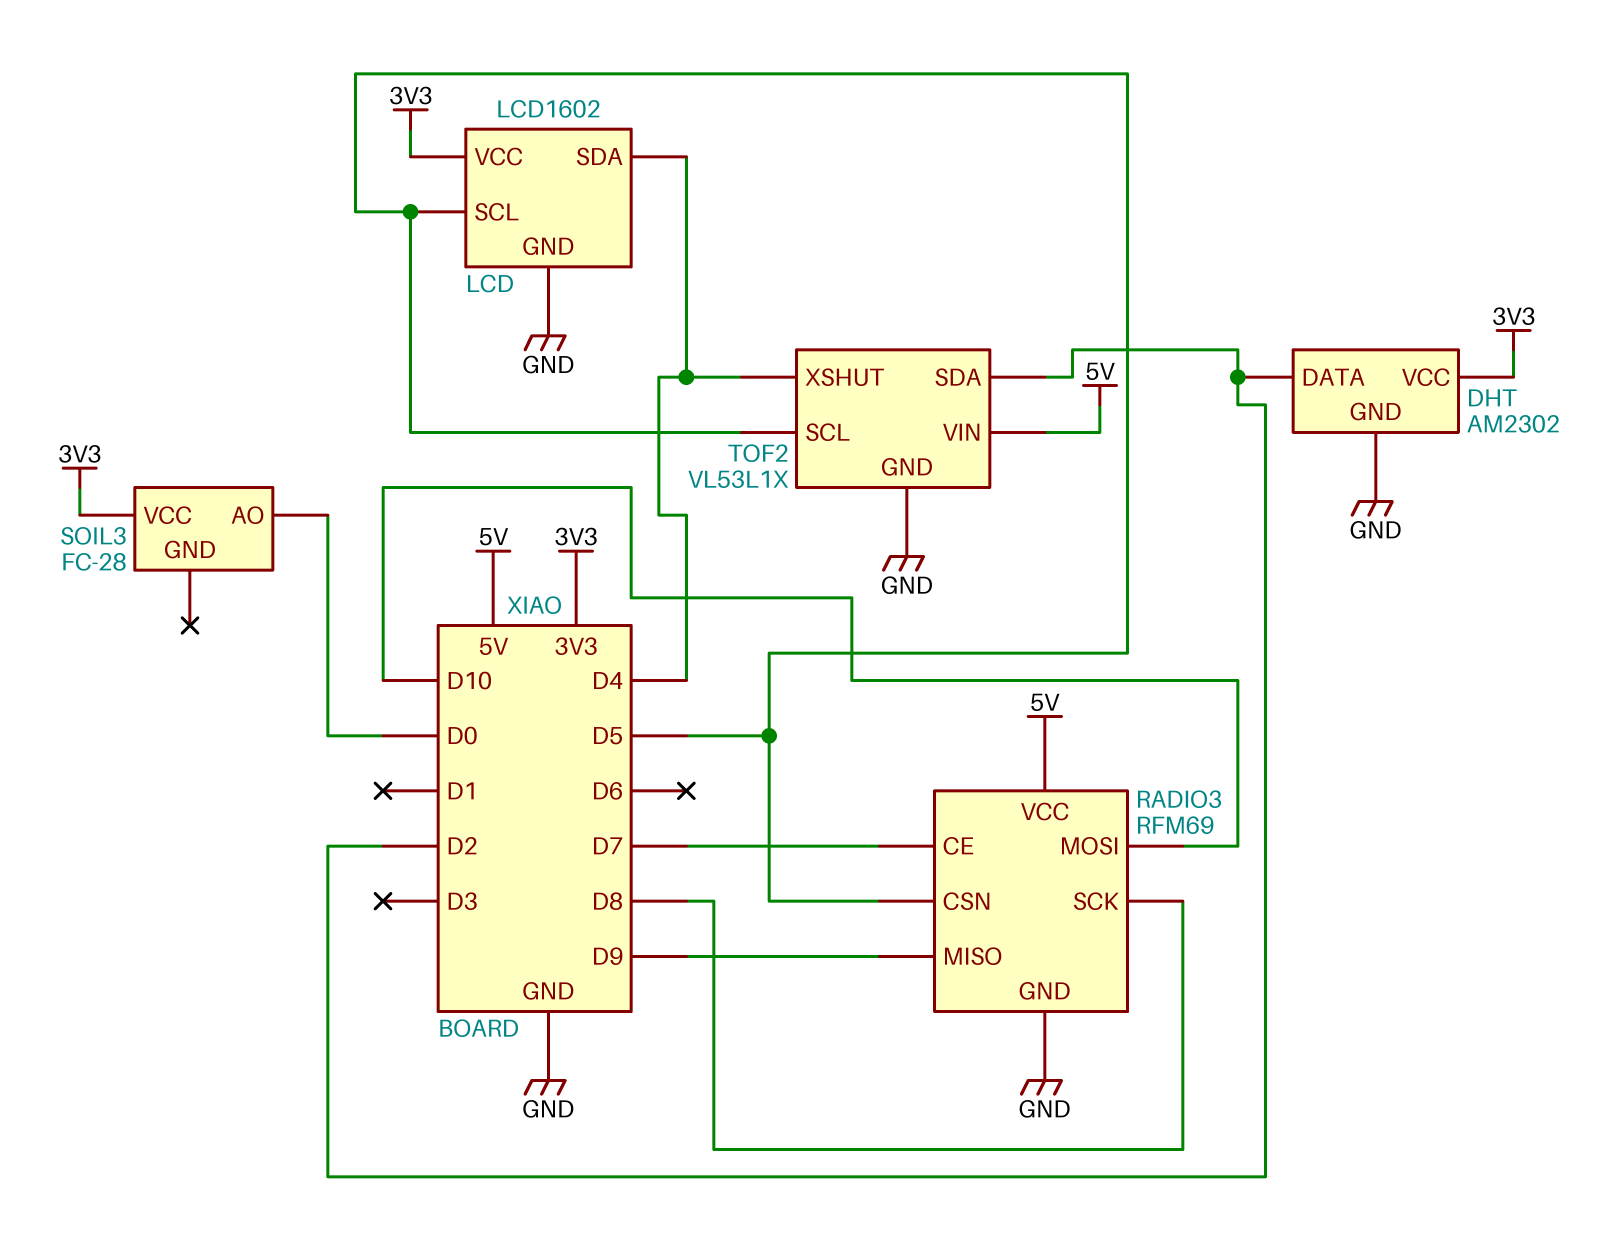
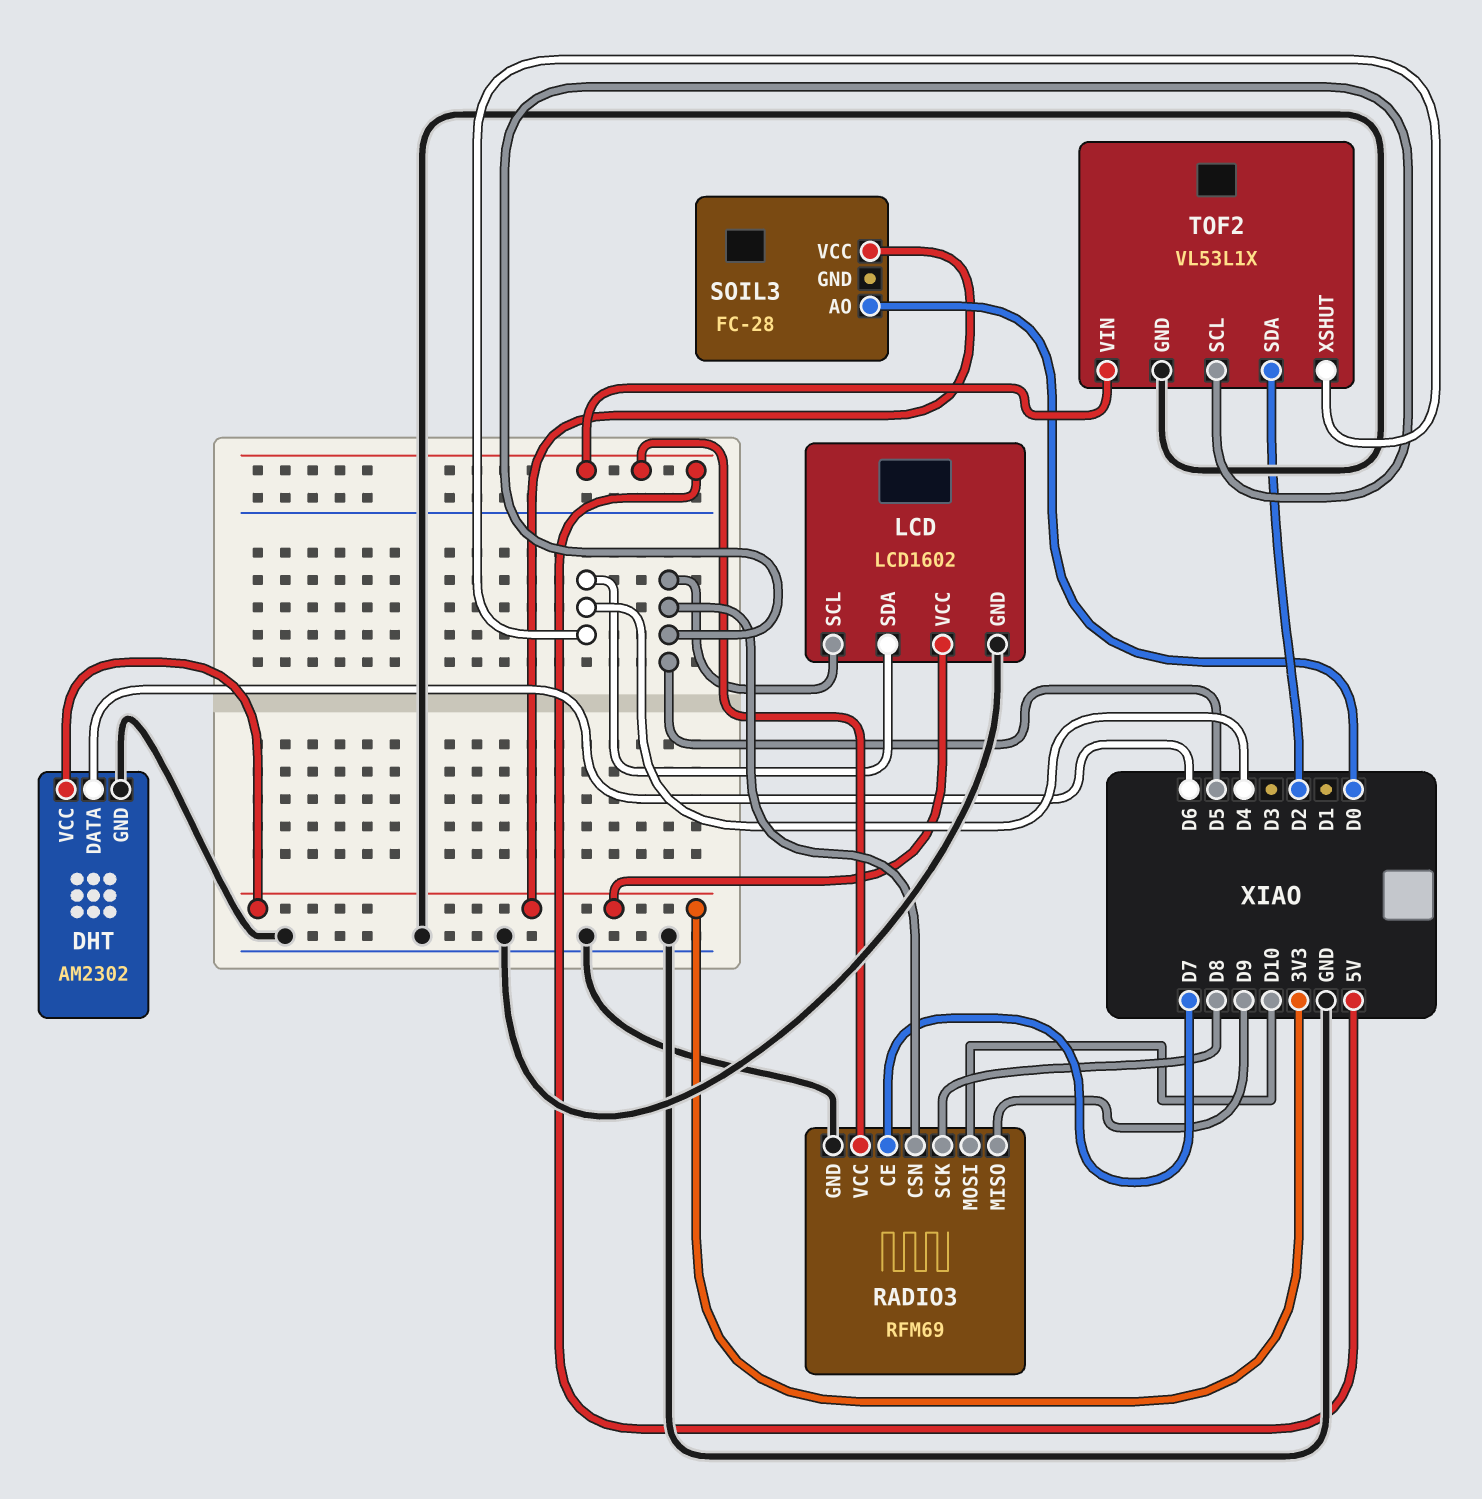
DHT pin DATA: D2 -> D6

